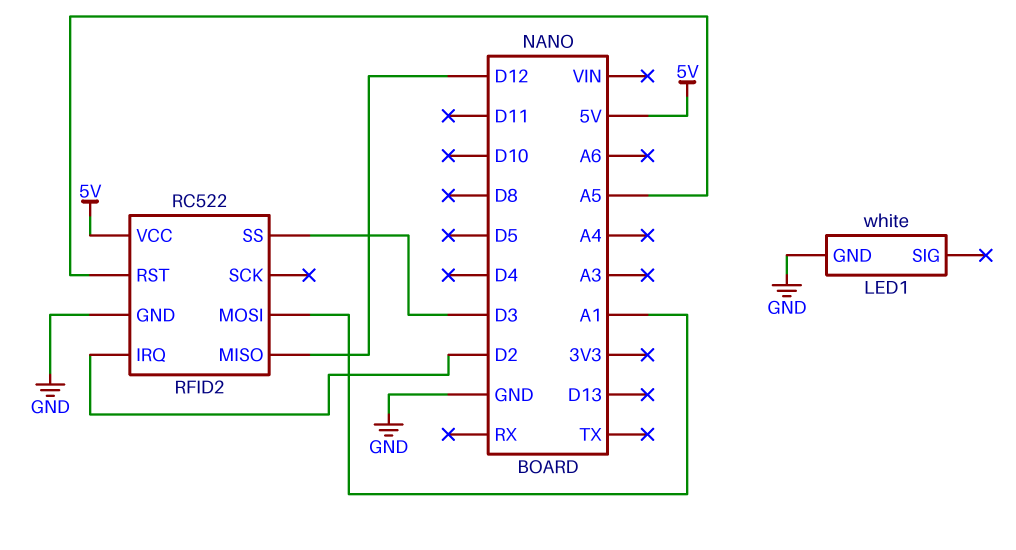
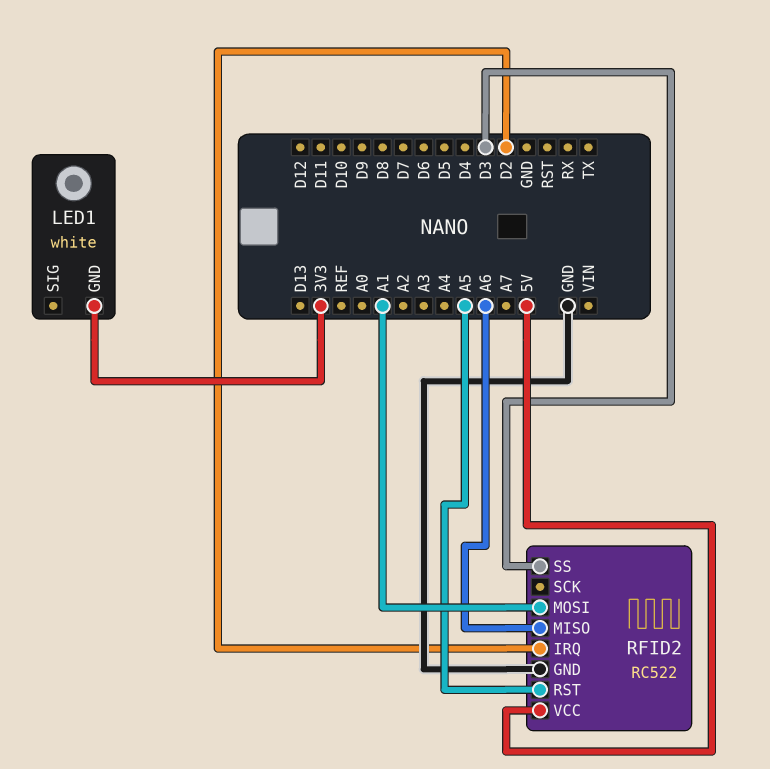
LED1 pin GND: GND -> 3V3
RFID2 pin MISO: D12 -> A6

